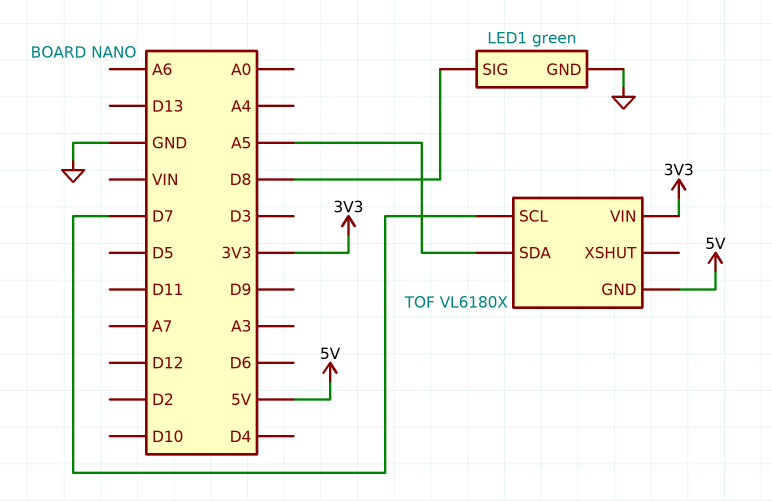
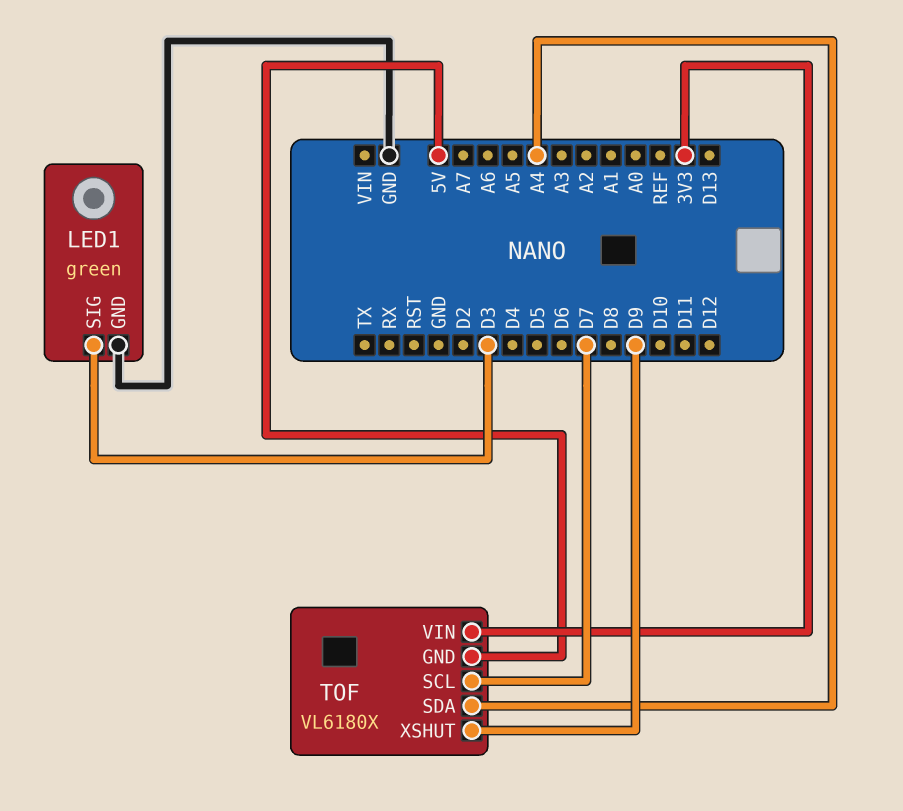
LED1 pin SIG: D8 -> D3
TOF pin SDA: A5 -> A4
TOF pin XSHUT: none -> D9

